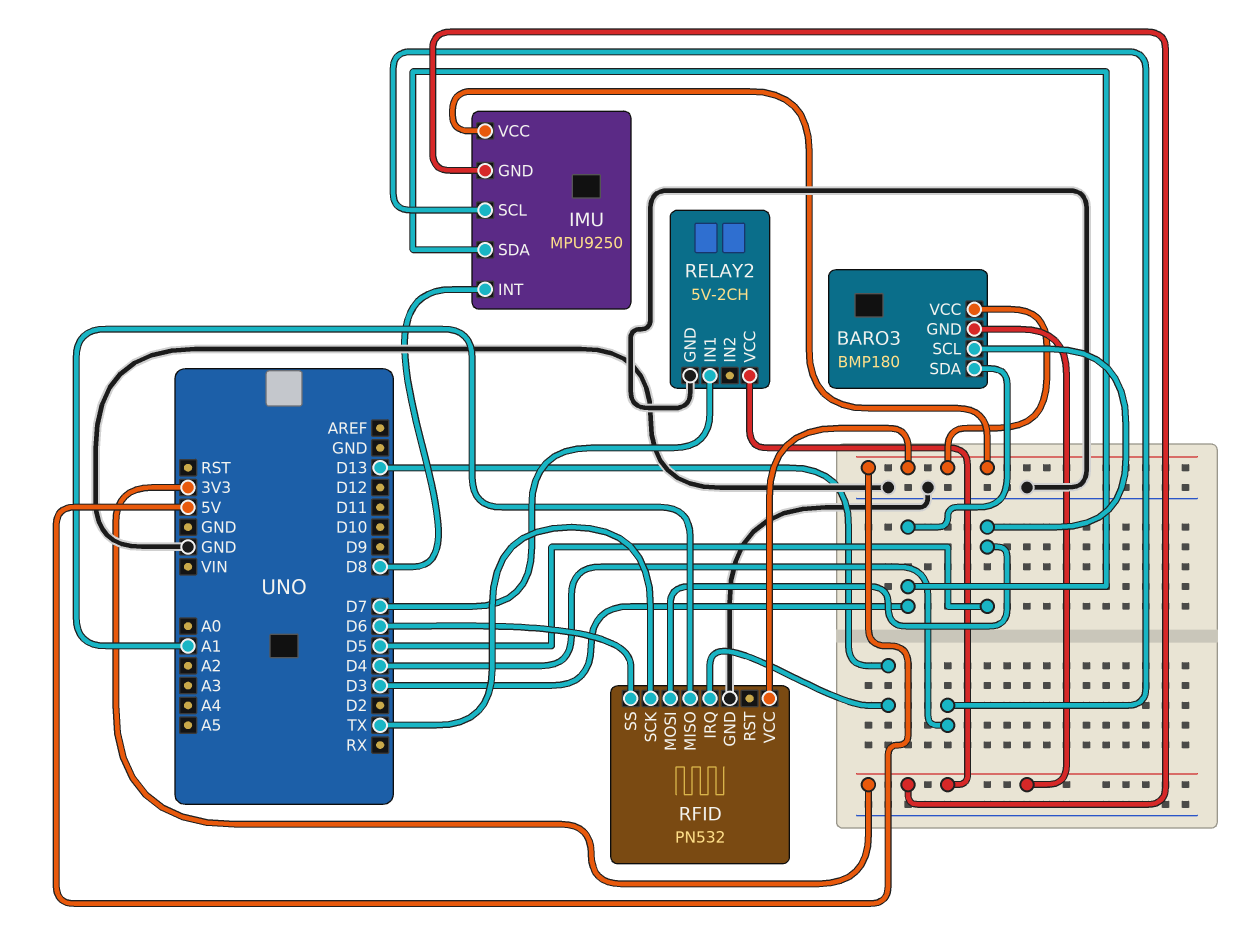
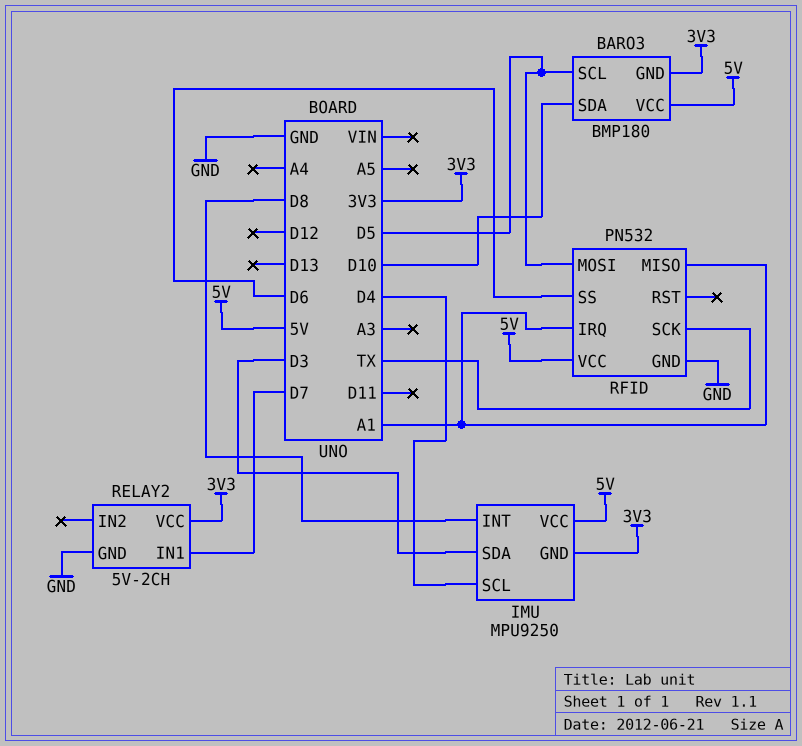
BARO3 pin SDA: D3 -> D10
RFID pin IRQ: D13 -> A1

